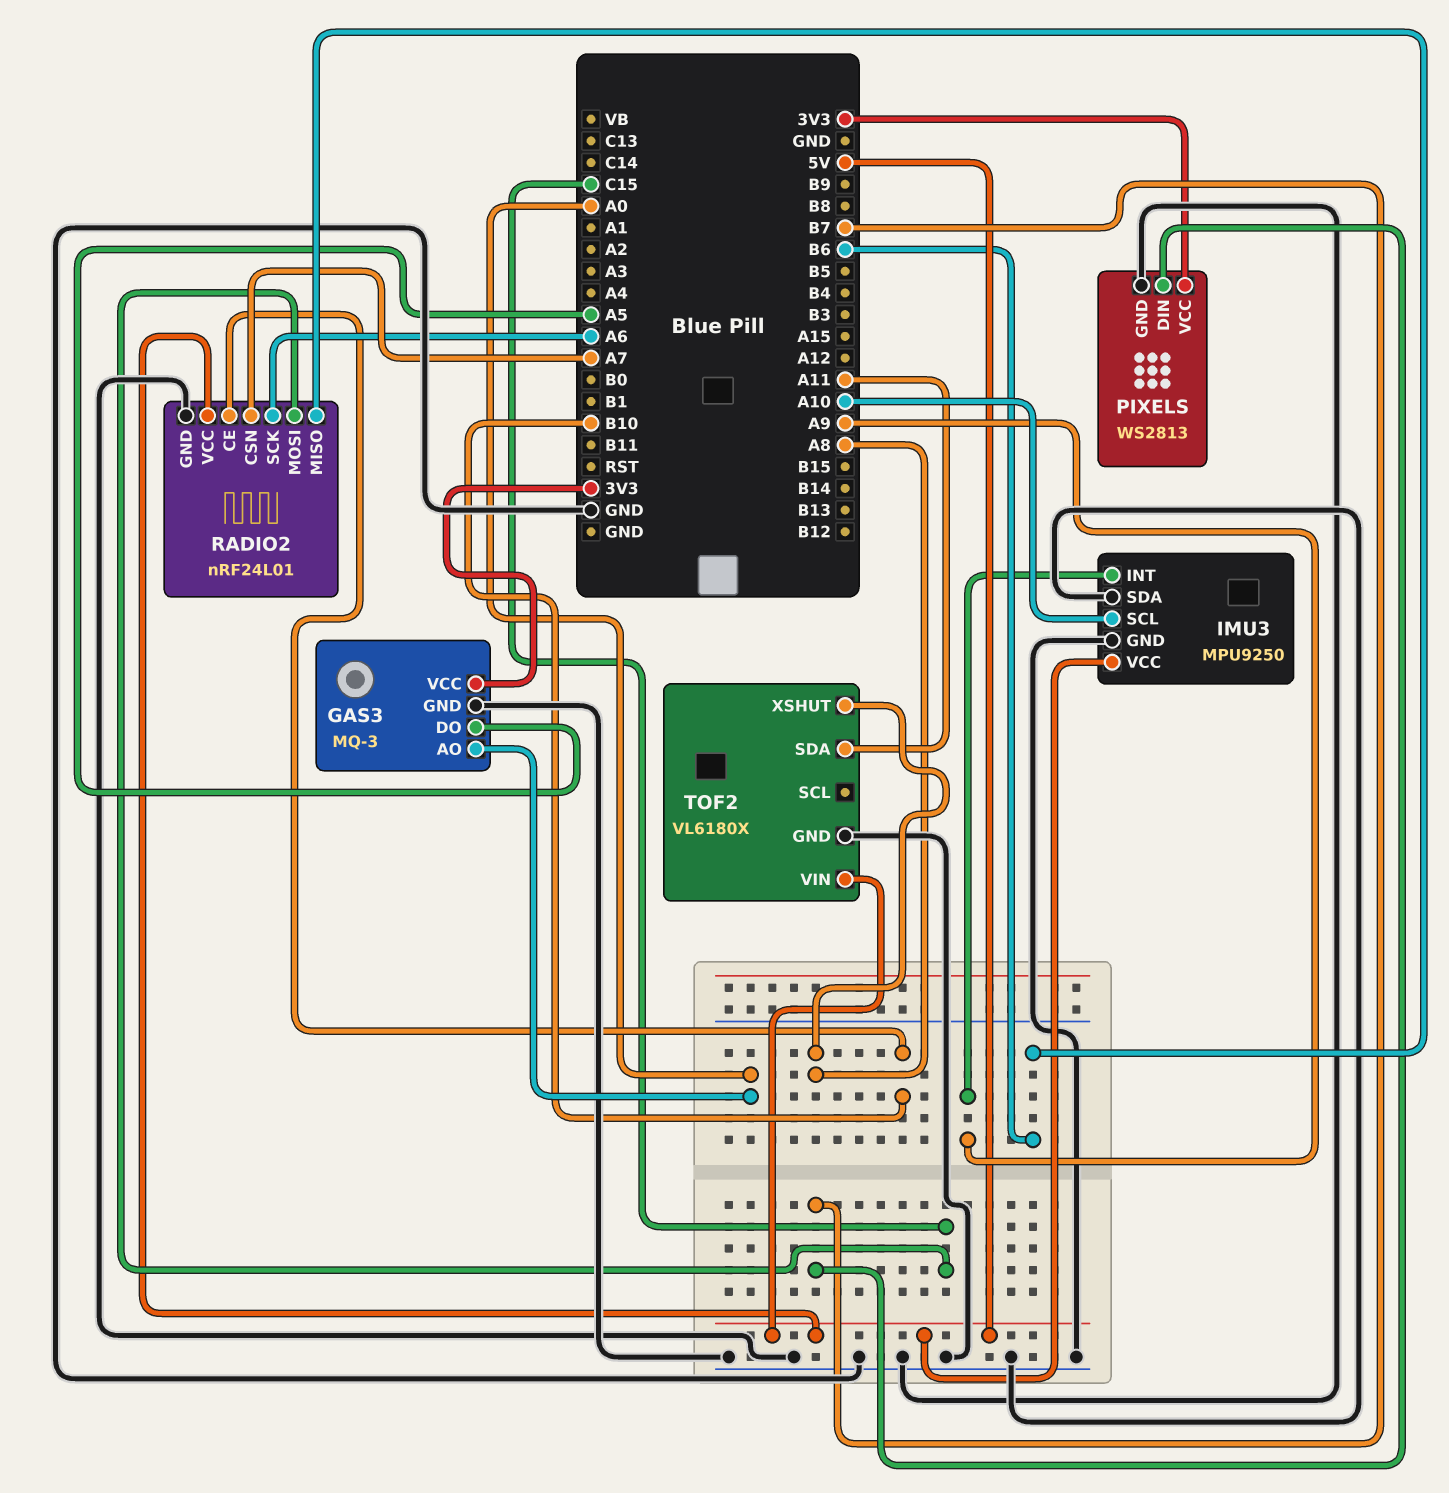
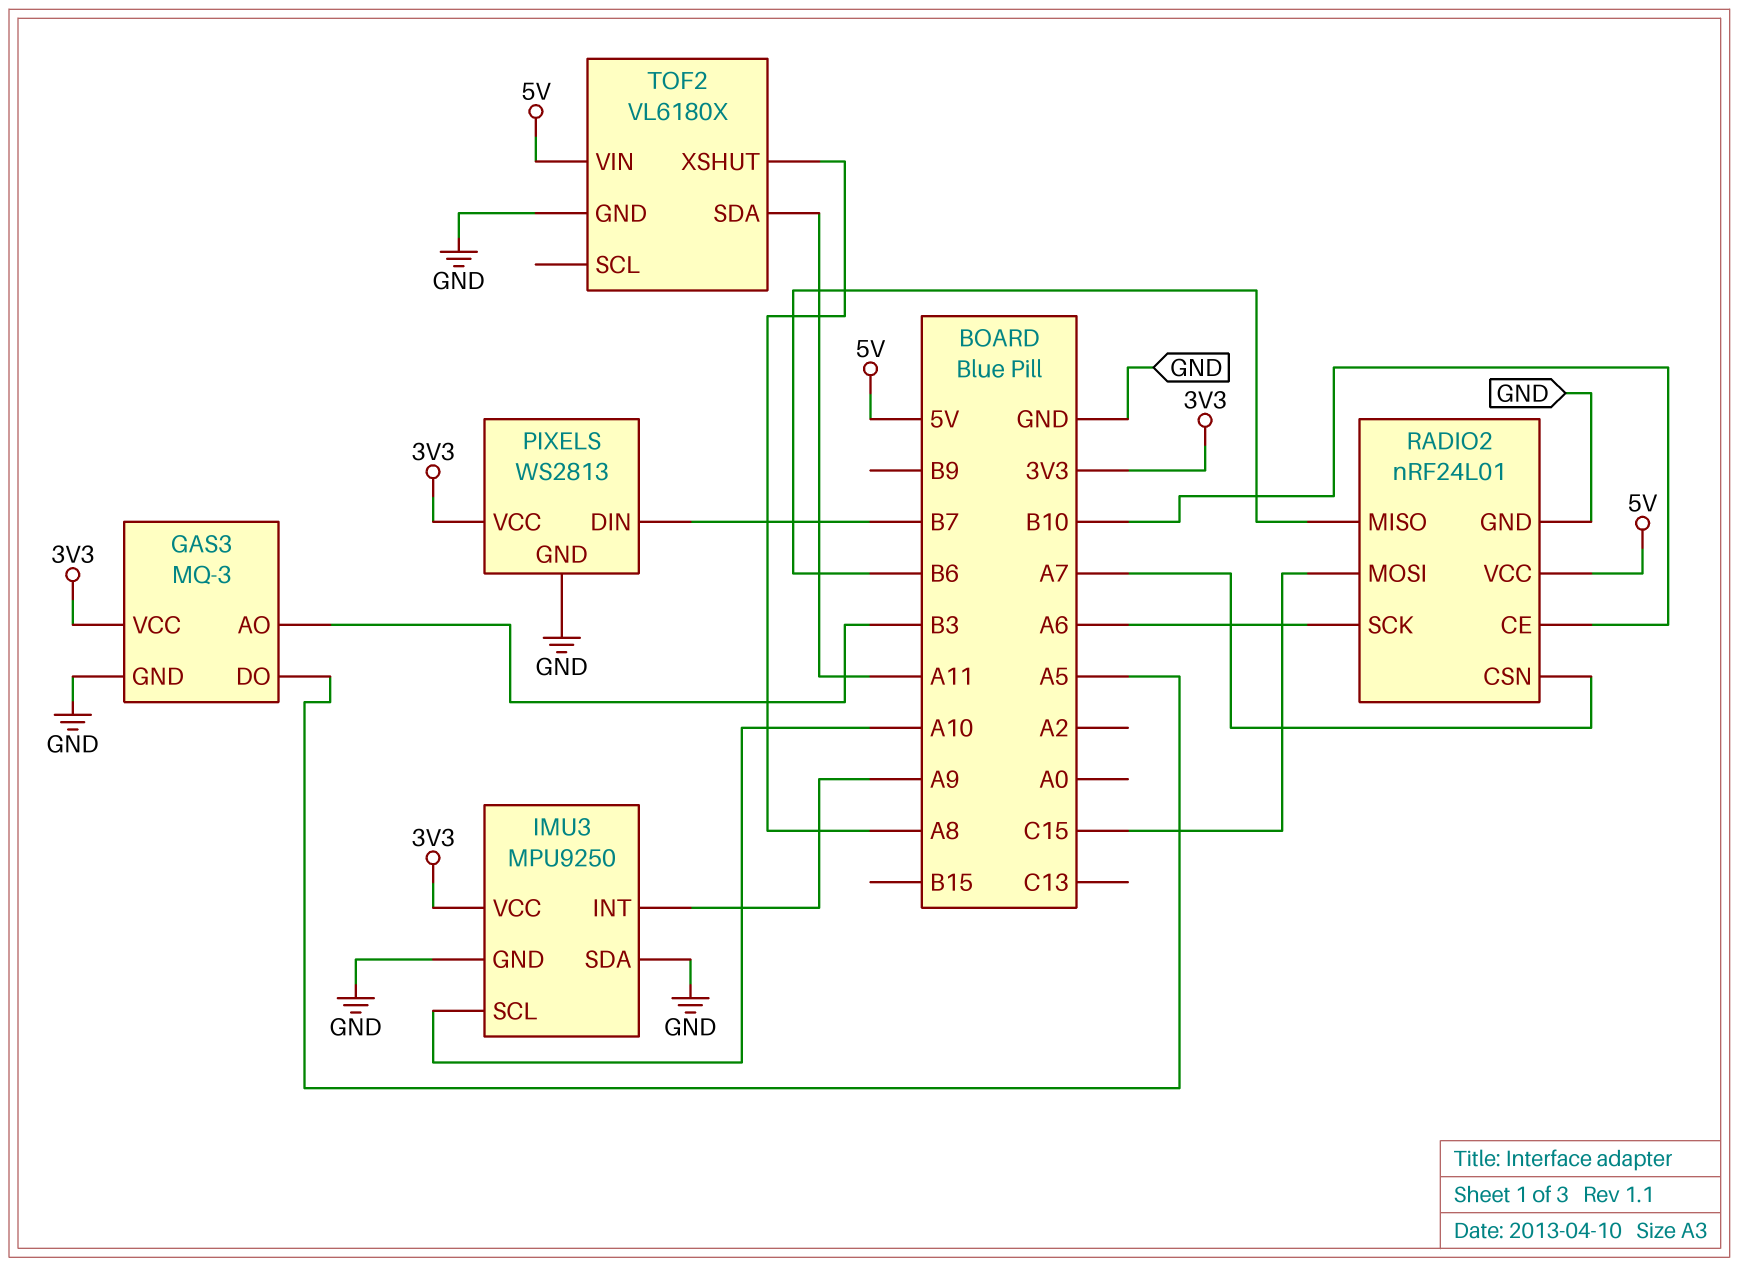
GAS3 pin AO: A0 -> B3
IMU3 pin VCC: 5V -> 3V3

